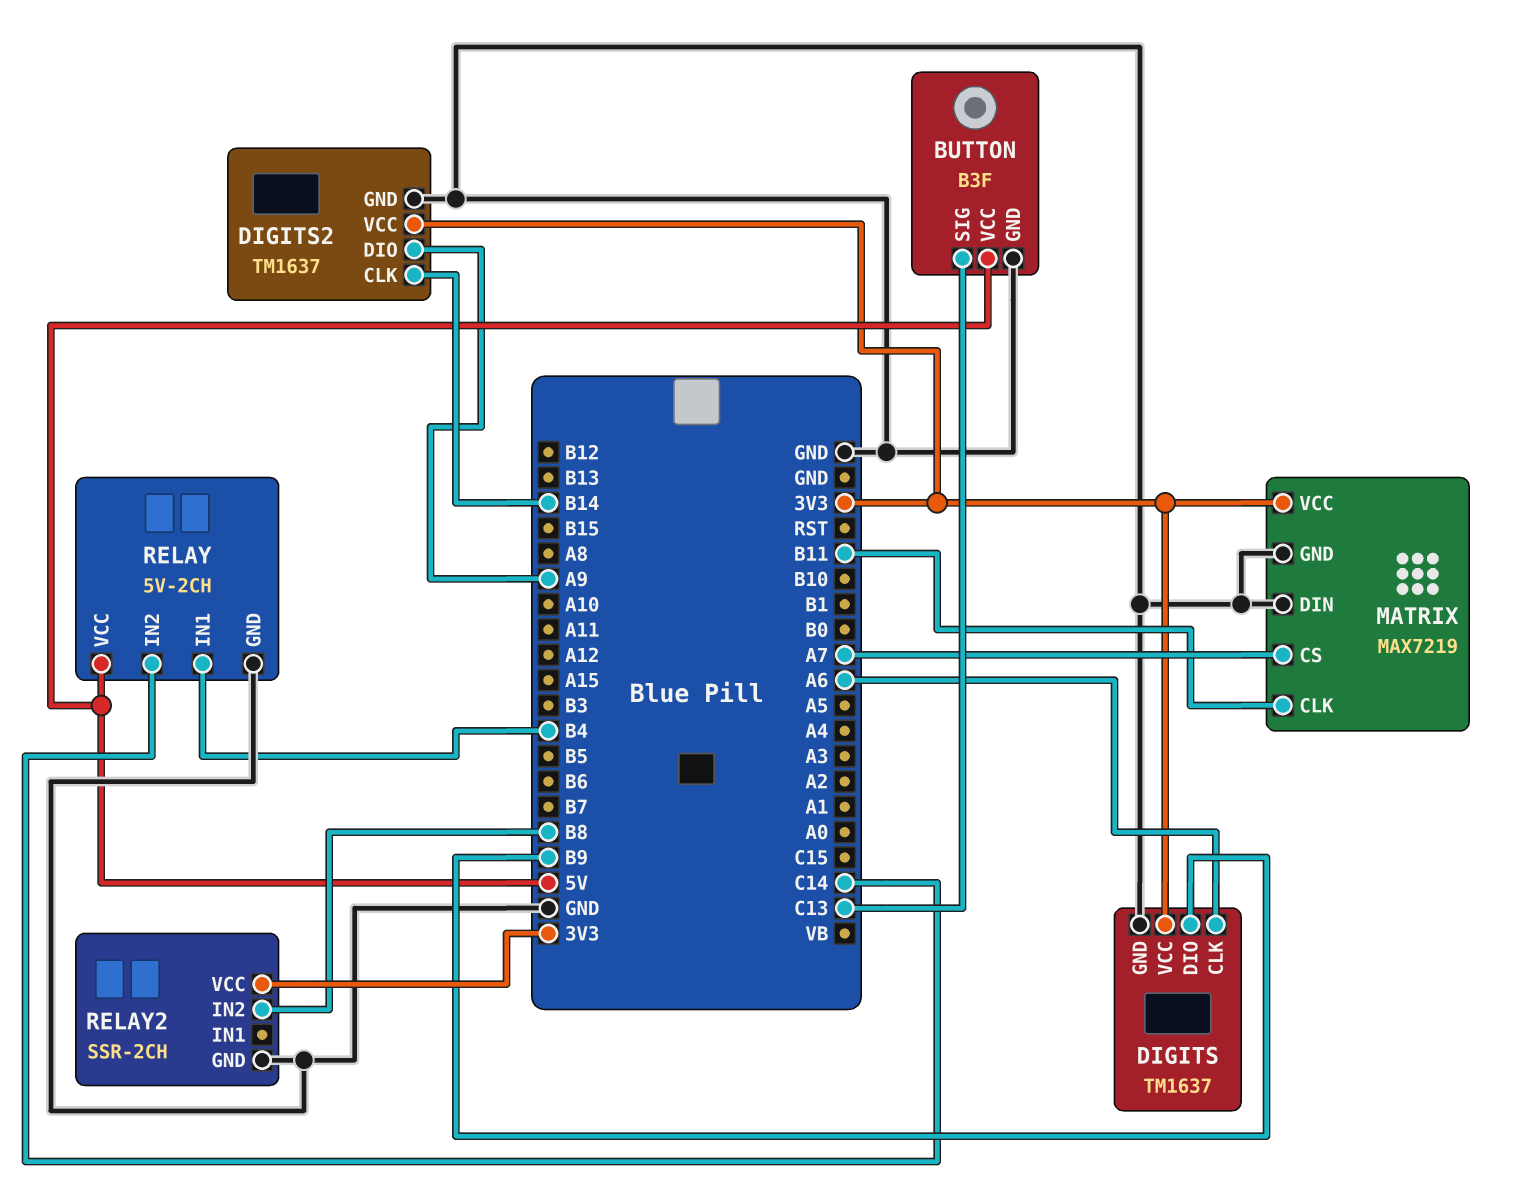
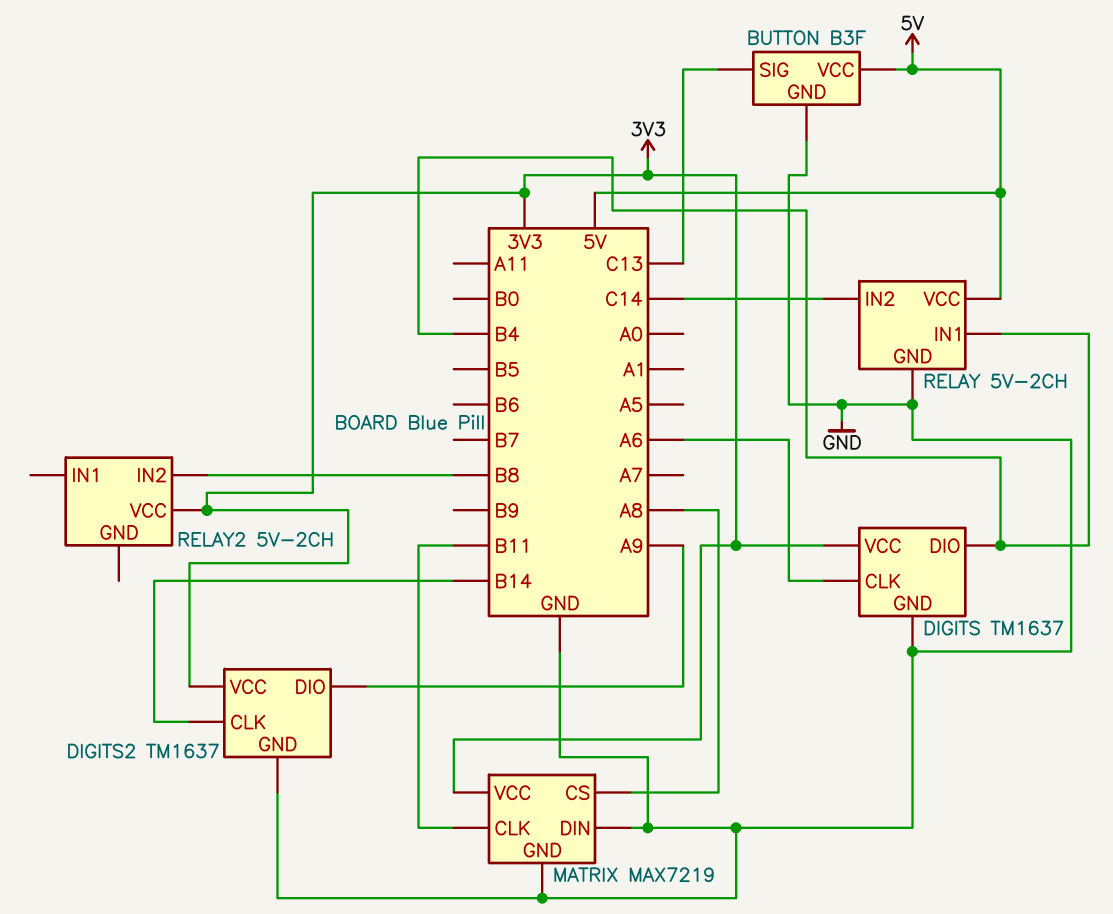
DIGITS pin DIO: B9 -> B4
MATRIX pin CS: A7 -> A8
RELAY2: SSR-2CH -> 5V-2CH
RELAY2 pin GND: GND -> none

